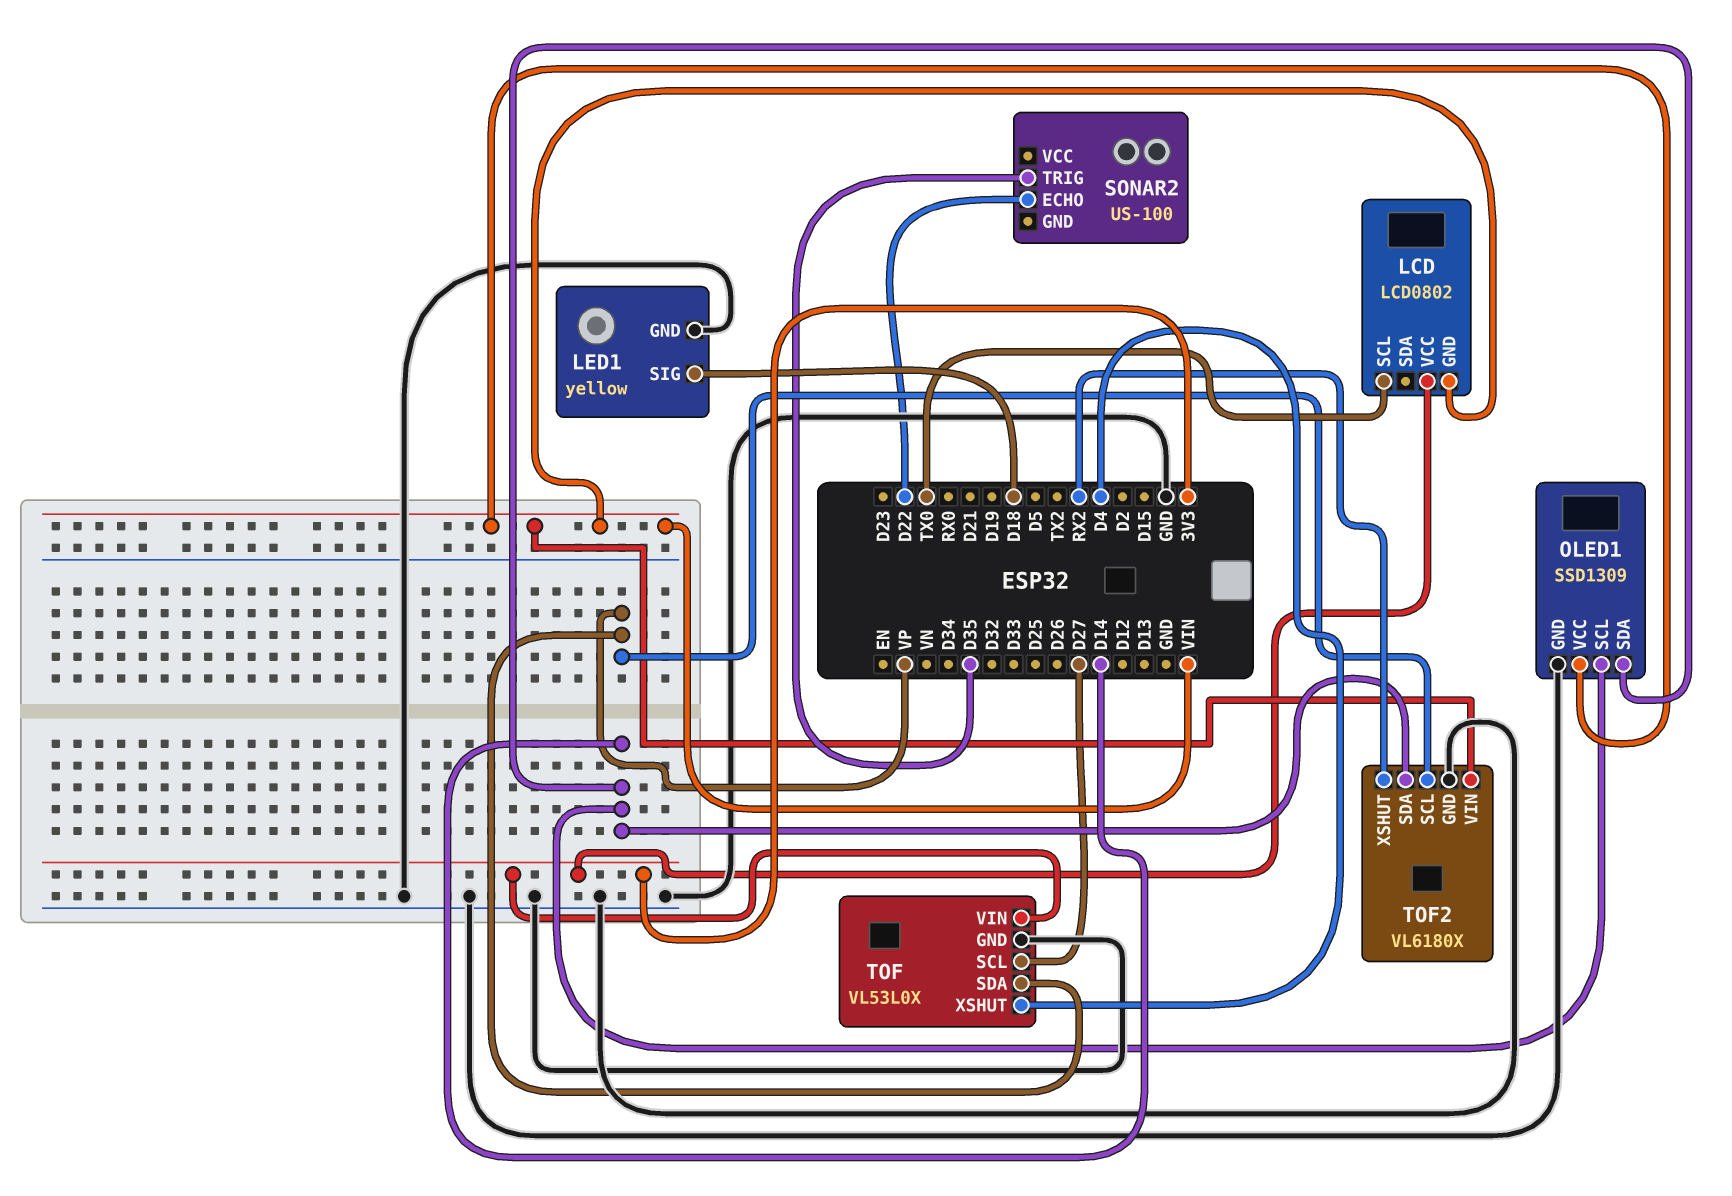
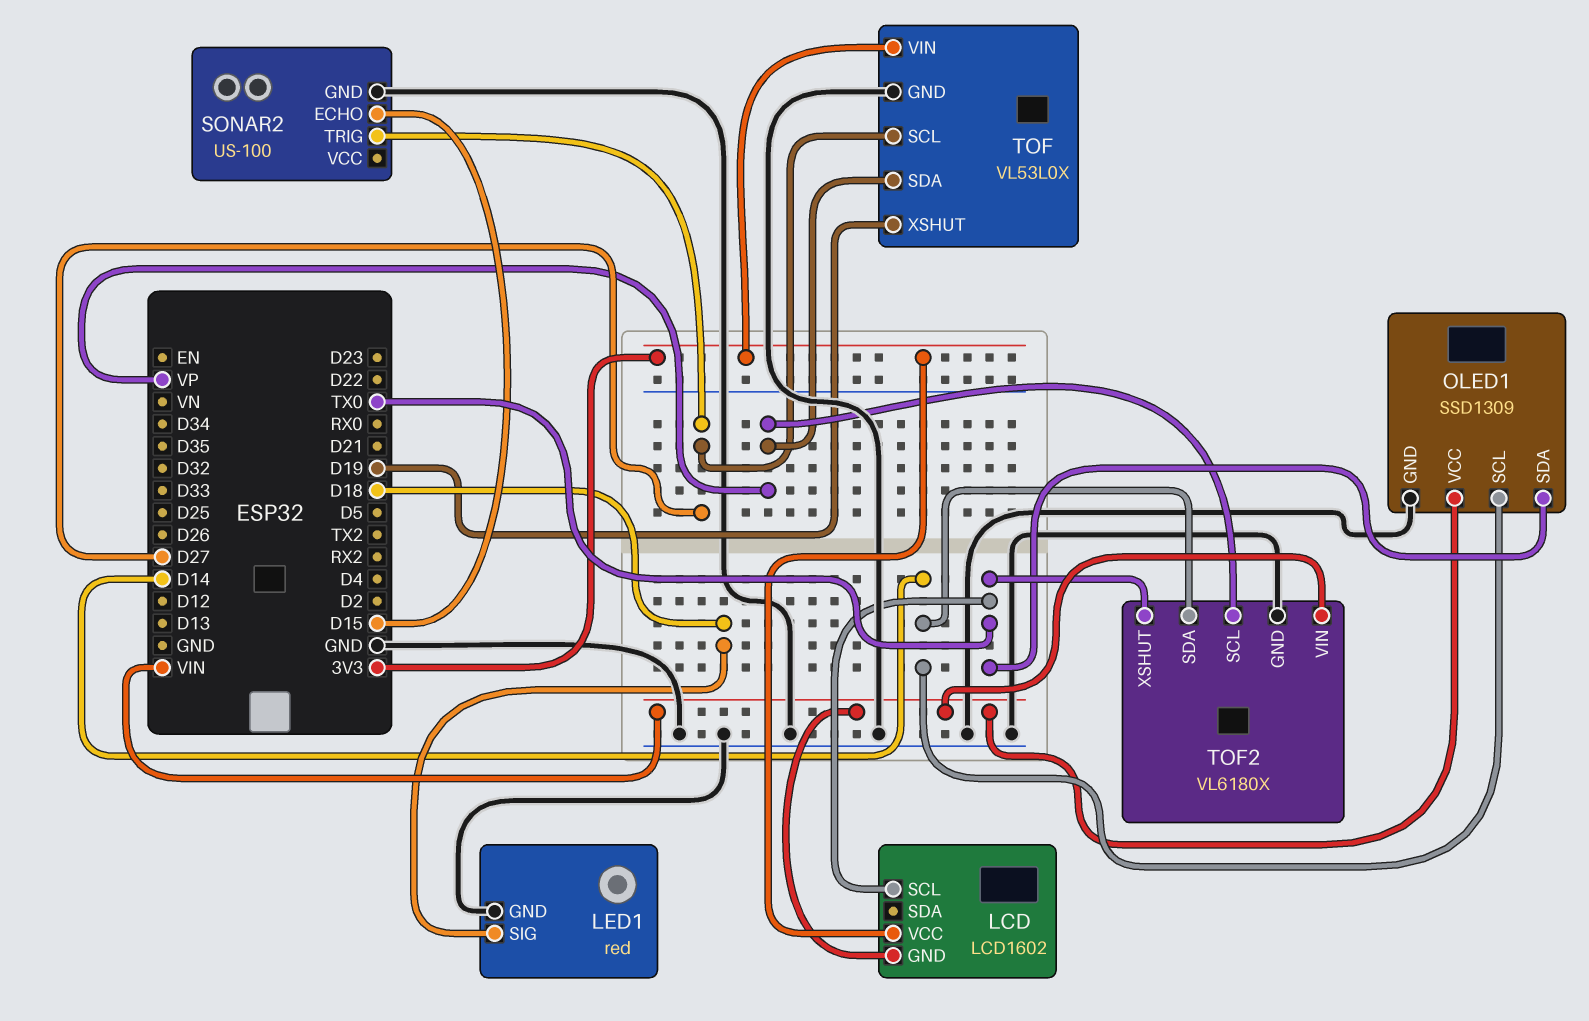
LCD: LCD0802 -> LCD1602
LED1: yellow -> red
OLED1 pin SDA: D14 -> TX0
SONAR2 pin ECHO: D22 -> D15
SONAR2 pin GND: none -> GND
SONAR2 pin TRIG: D35 -> D27
TOF pin XSHUT: D4 -> D19
TOF2 pin XSHUT: RX2 -> TX0

